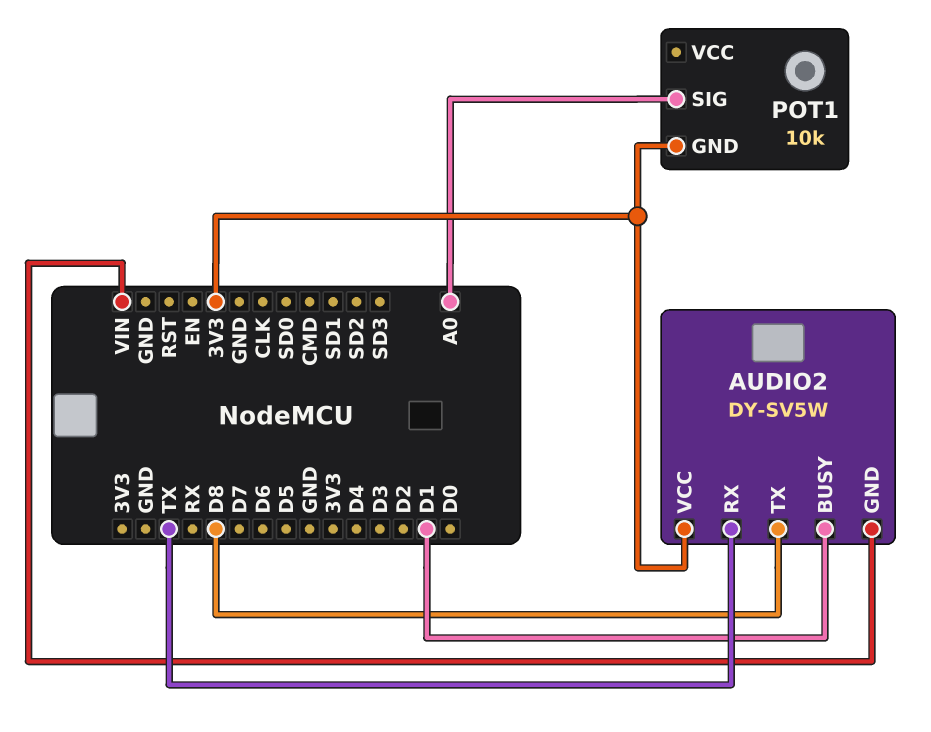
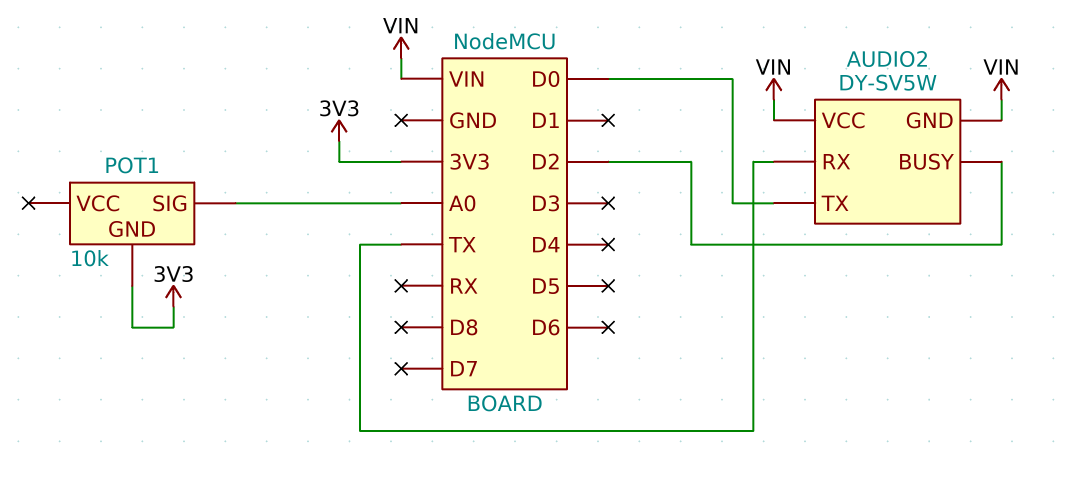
AUDIO2 pin BUSY: D1 -> D2
AUDIO2 pin TX: D8 -> D0
AUDIO2 pin VCC: 3V3 -> VIN

